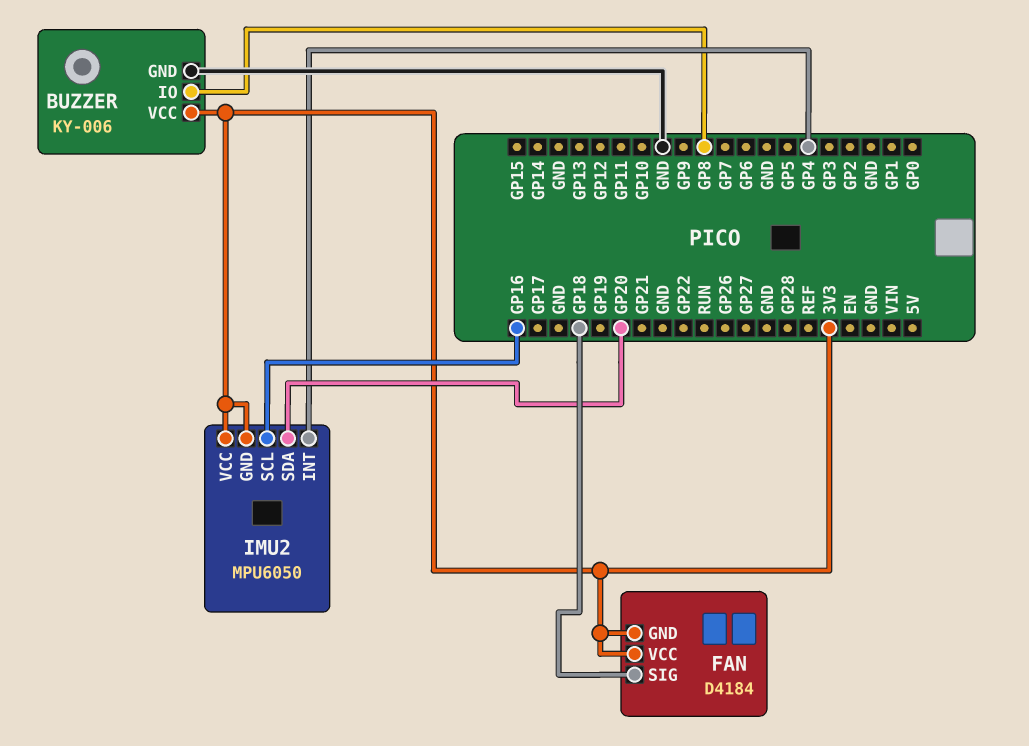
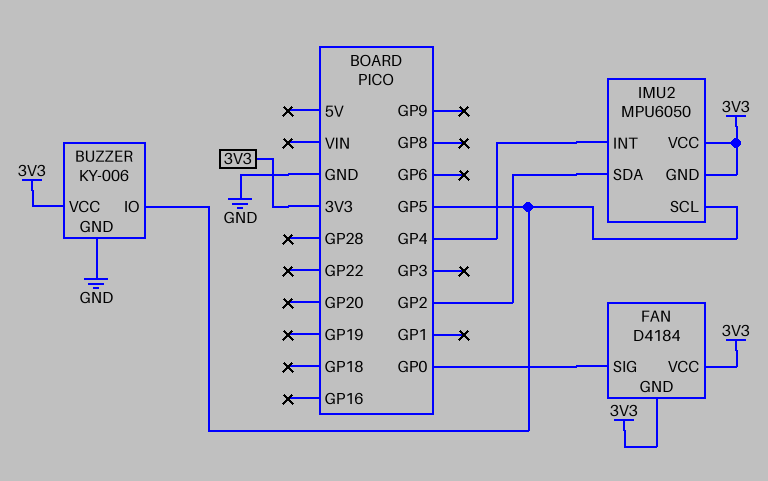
BUZZER pin IO: GP8 -> GP5
FAN pin SIG: GP18 -> GP0
IMU2 pin SCL: GP16 -> GP5
IMU2 pin SDA: GP20 -> GP2

